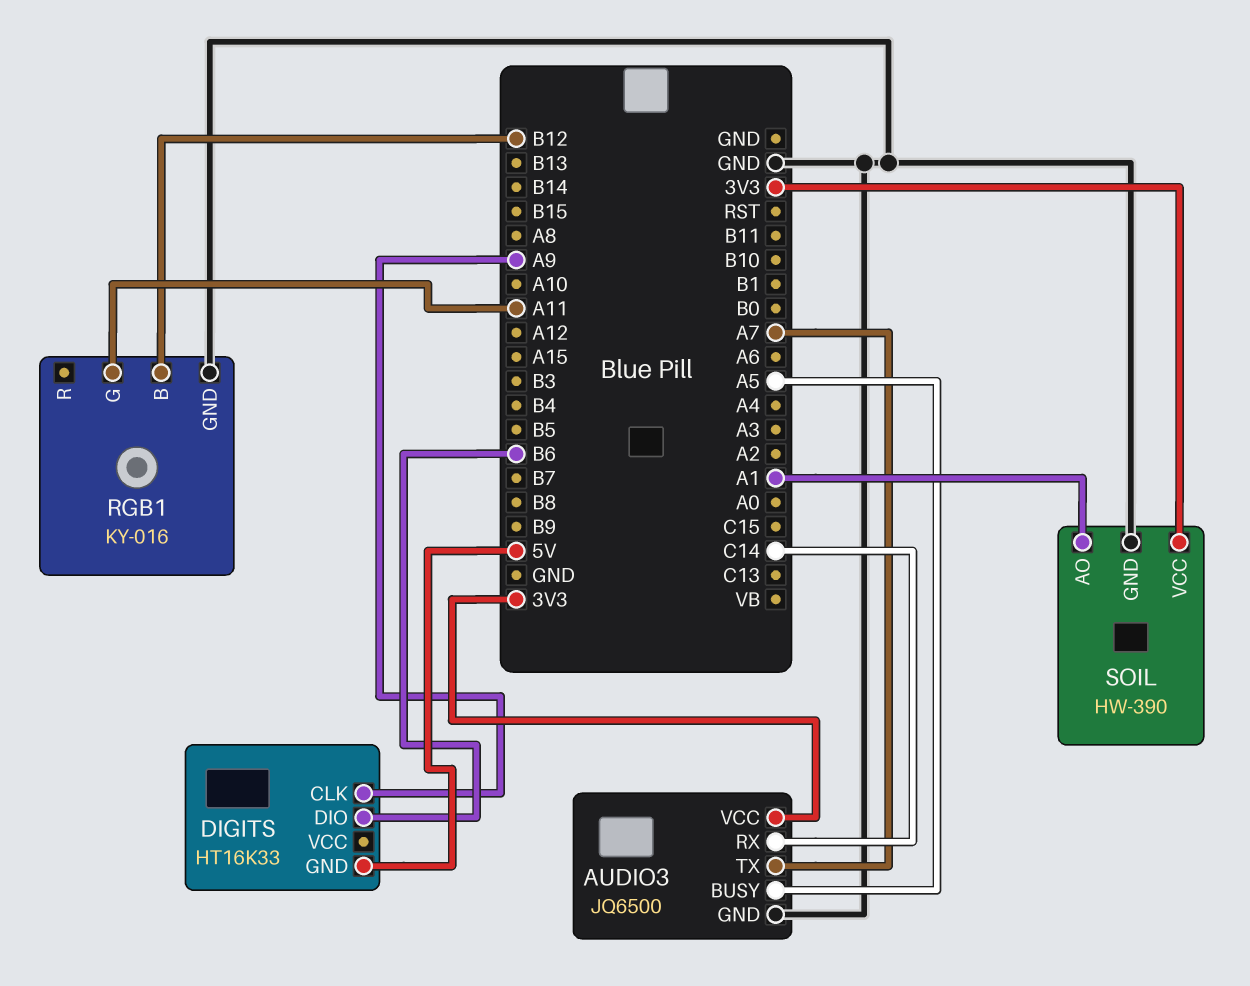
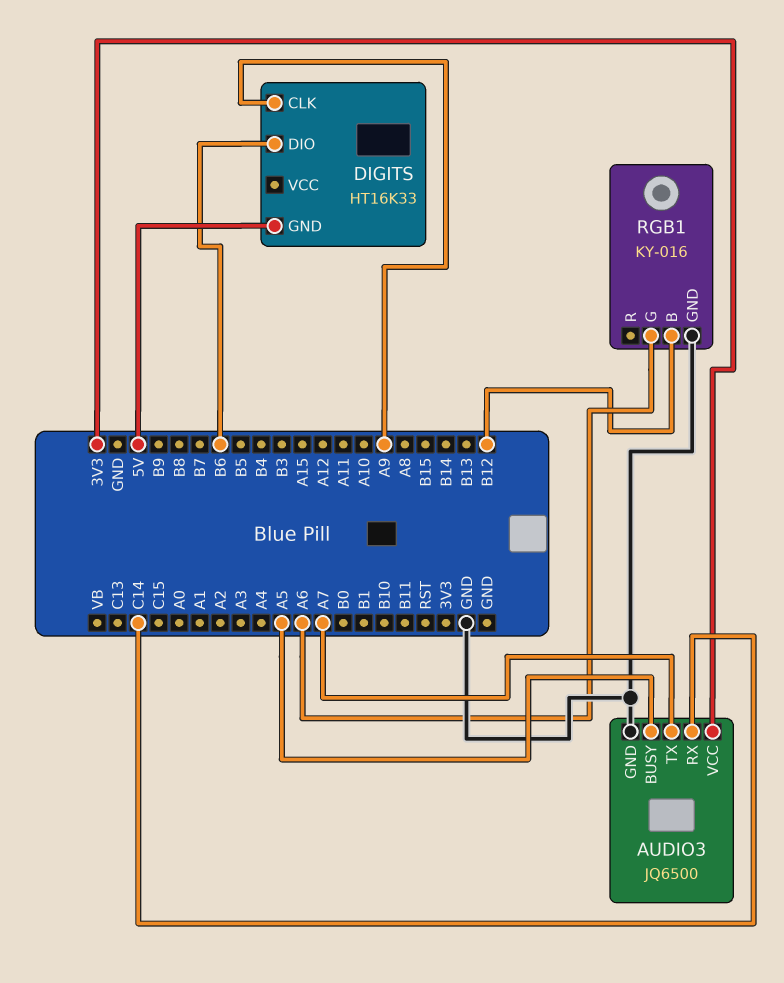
RGB1 pin G: A11 -> A6
SOIL: HW-390 -> none
SOIL pin AO: A1 -> none
SOIL pin GND: GND -> none
SOIL pin VCC: 3V3 -> none

